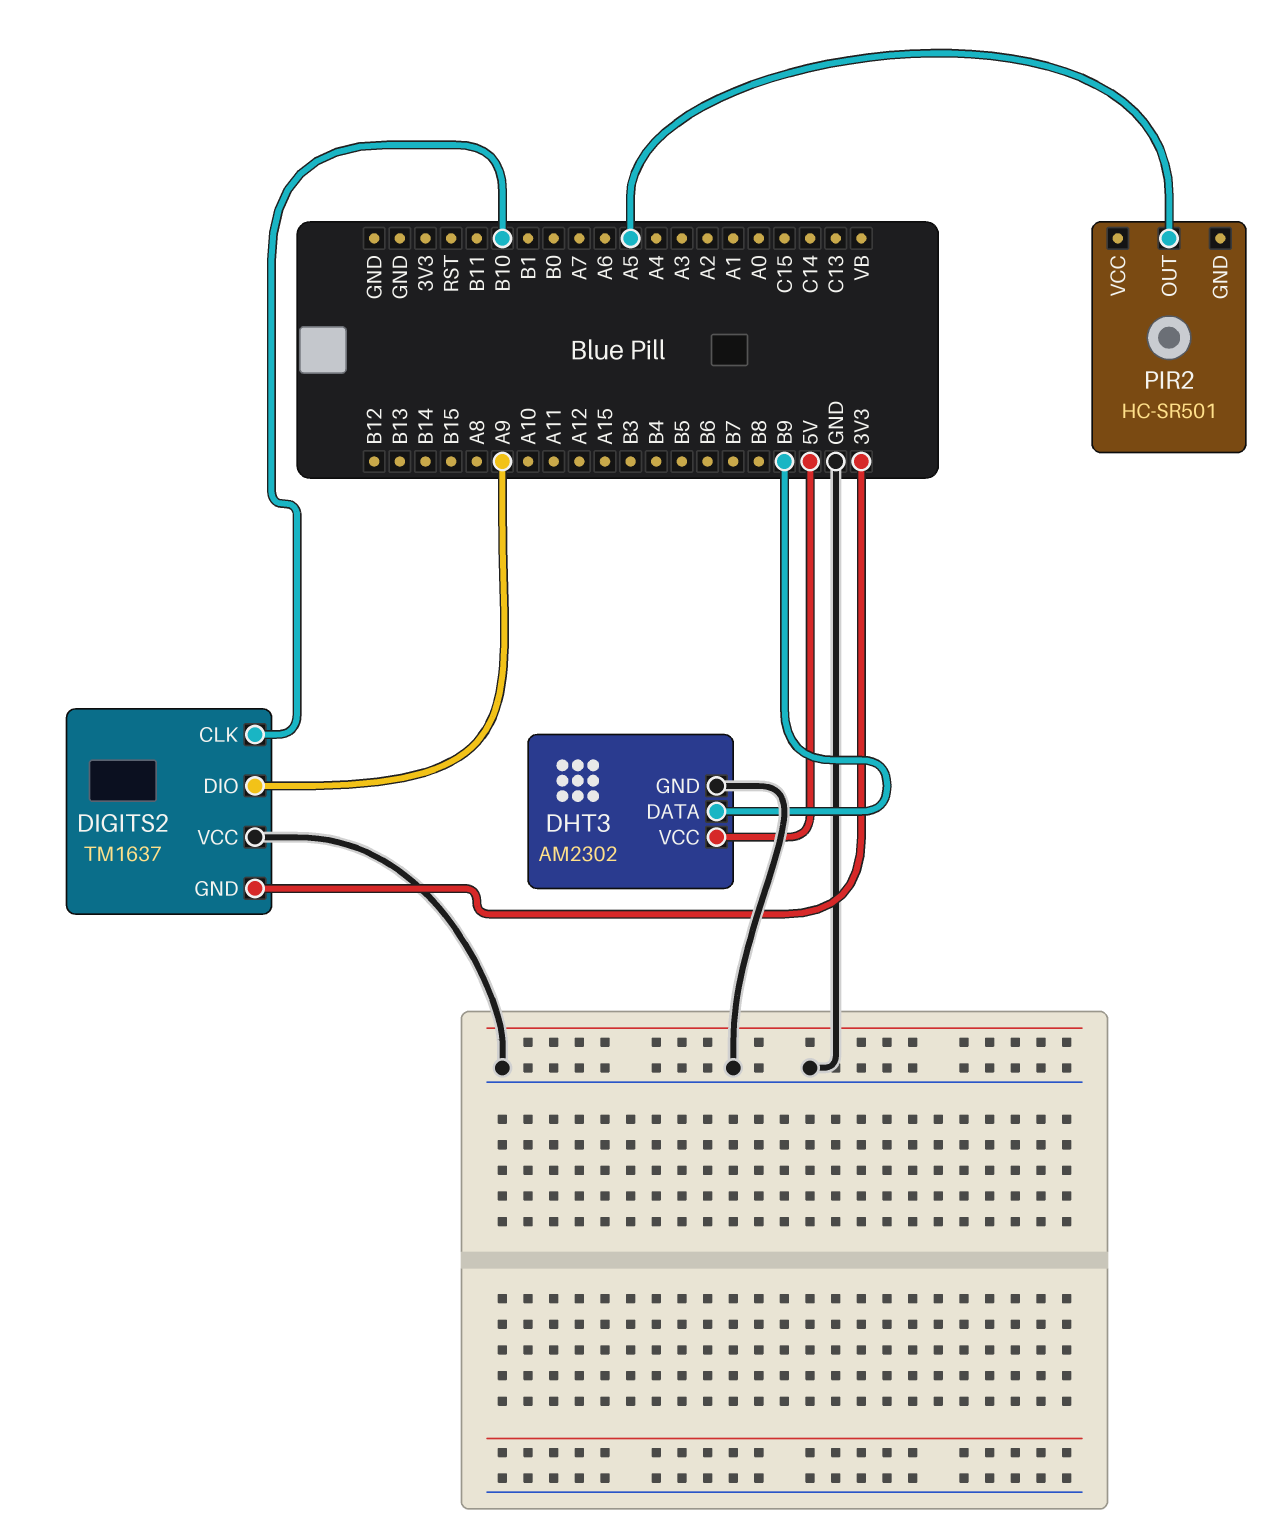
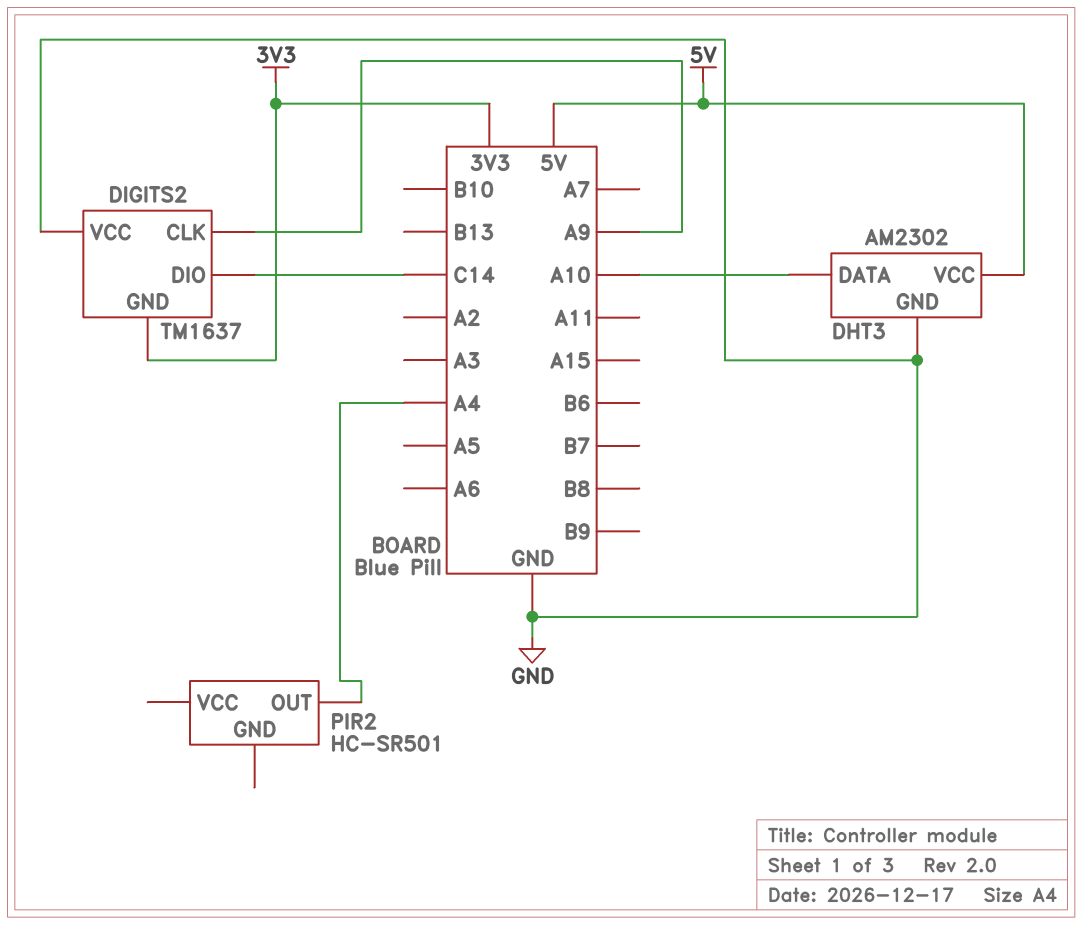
DHT3 pin DATA: B9 -> A10
DIGITS2 pin CLK: B10 -> A9
DIGITS2 pin DIO: A9 -> C14
PIR2 pin OUT: A5 -> A4

